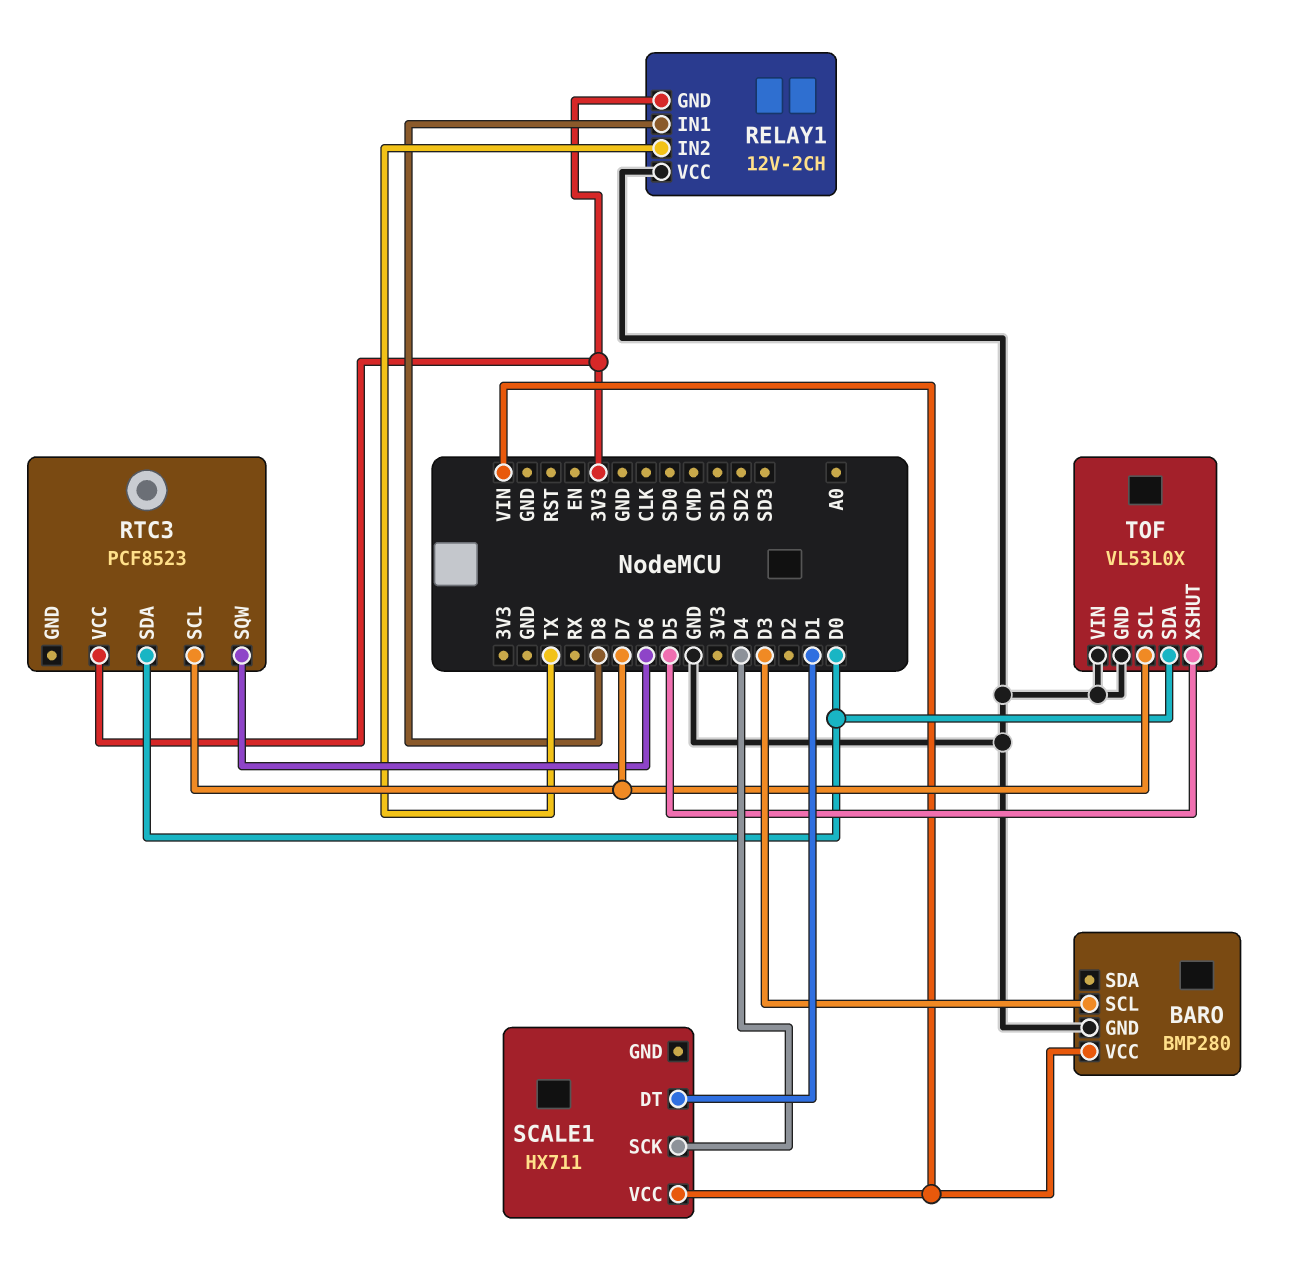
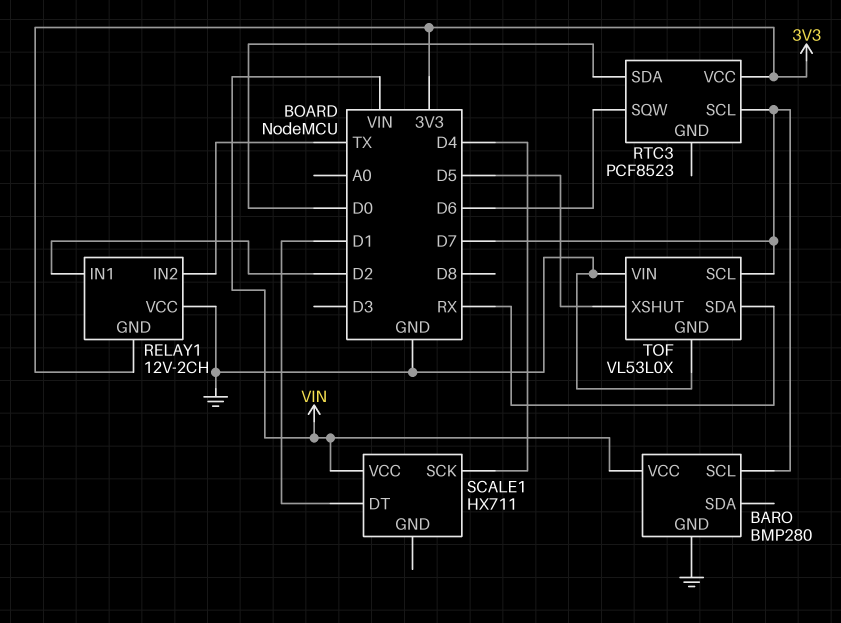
BARO pin SCL: D3 -> D7
RELAY1 pin IN1: D8 -> D2
TOF pin SDA: D0 -> RX

